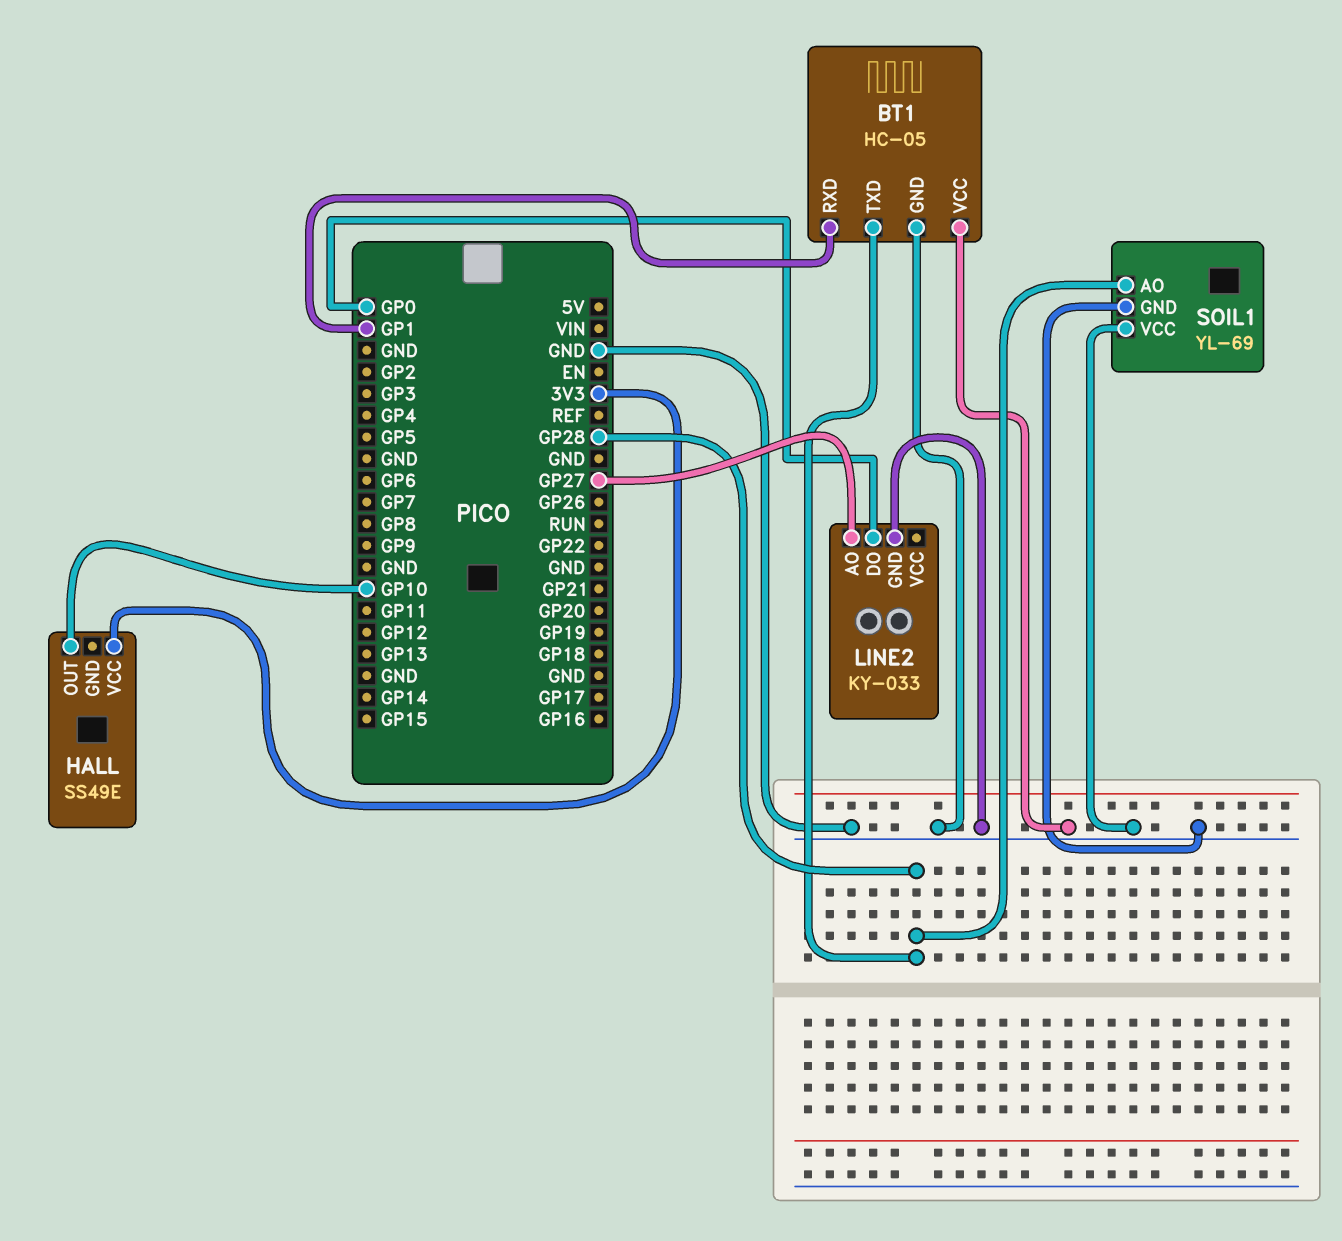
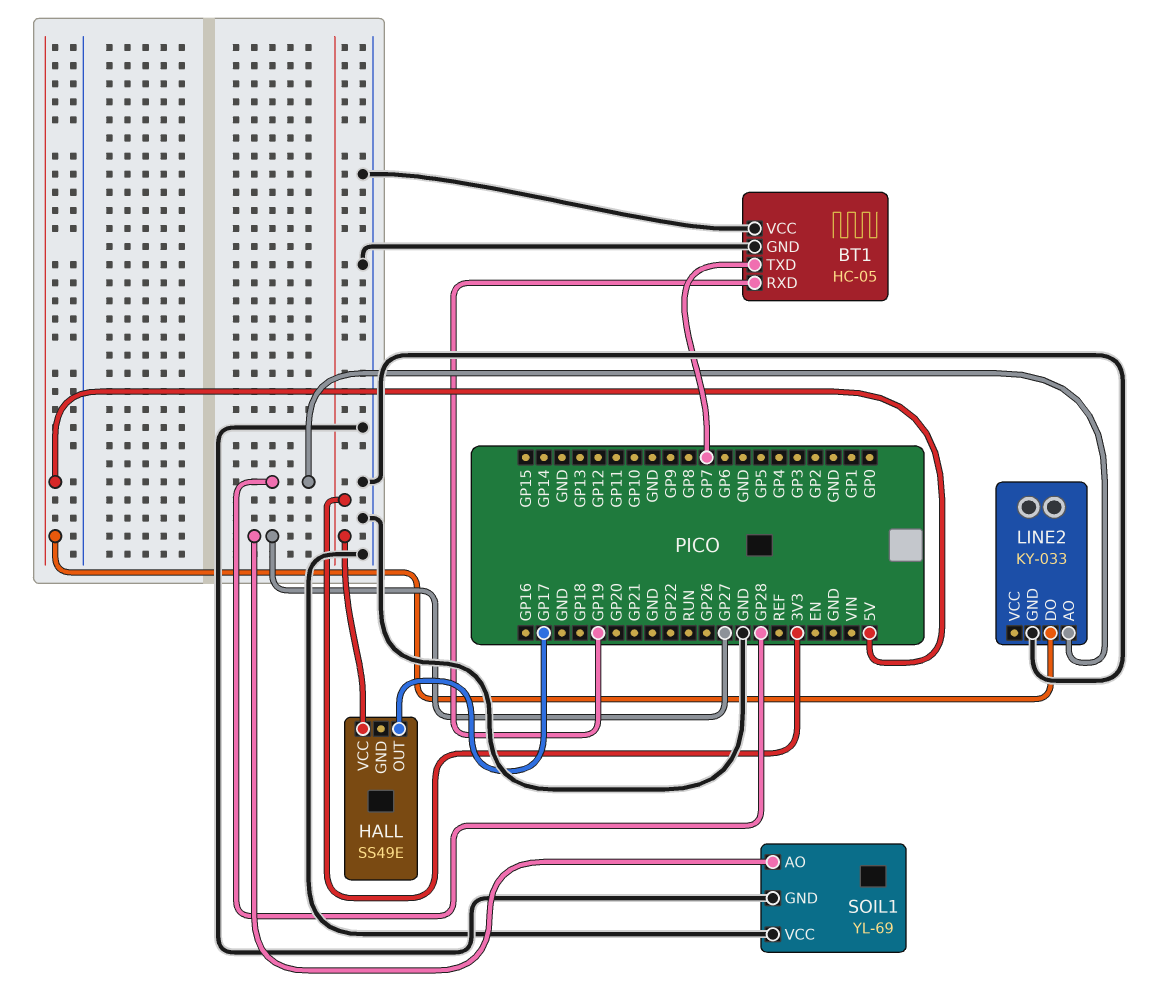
BT1 pin RXD: GP1 -> GP19
BT1 pin TXD: GP28 -> GP7
HALL pin OUT: GP10 -> GP17
LINE2 pin AO: GP27 -> GP28
LINE2 pin DO: GP0 -> 5V
SOIL1 pin AO: GP28 -> GP27

